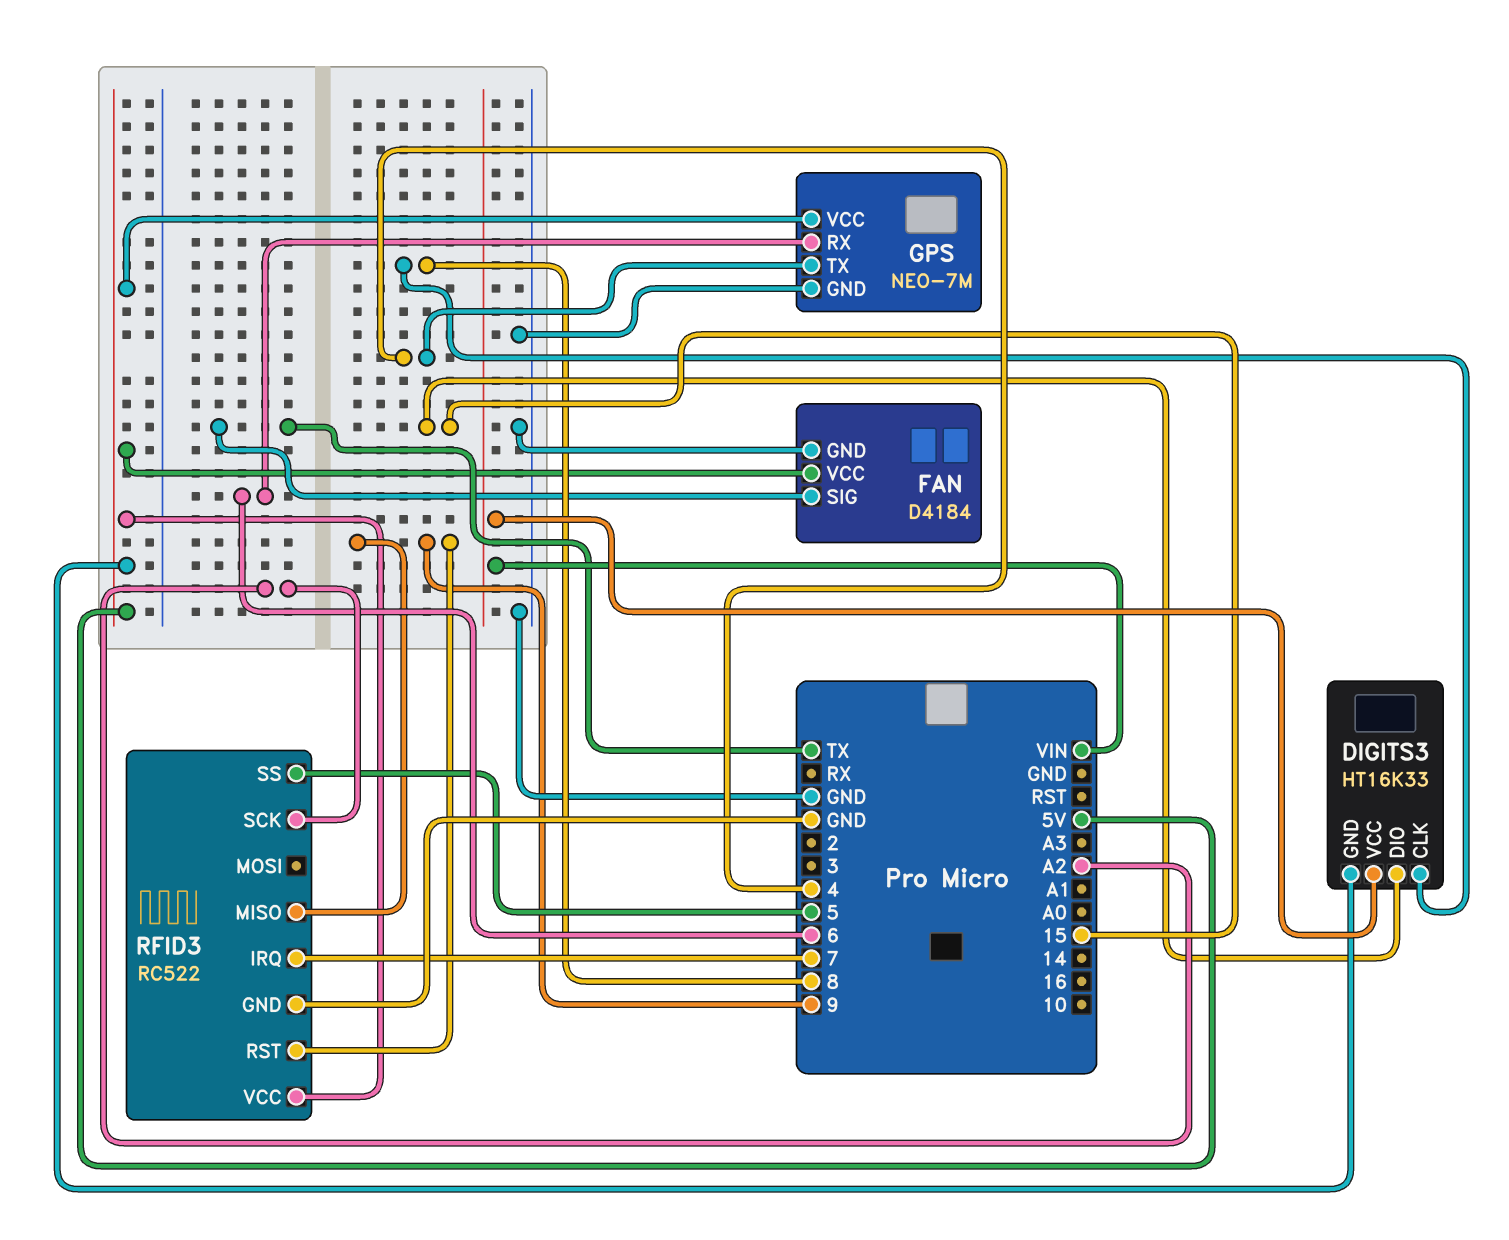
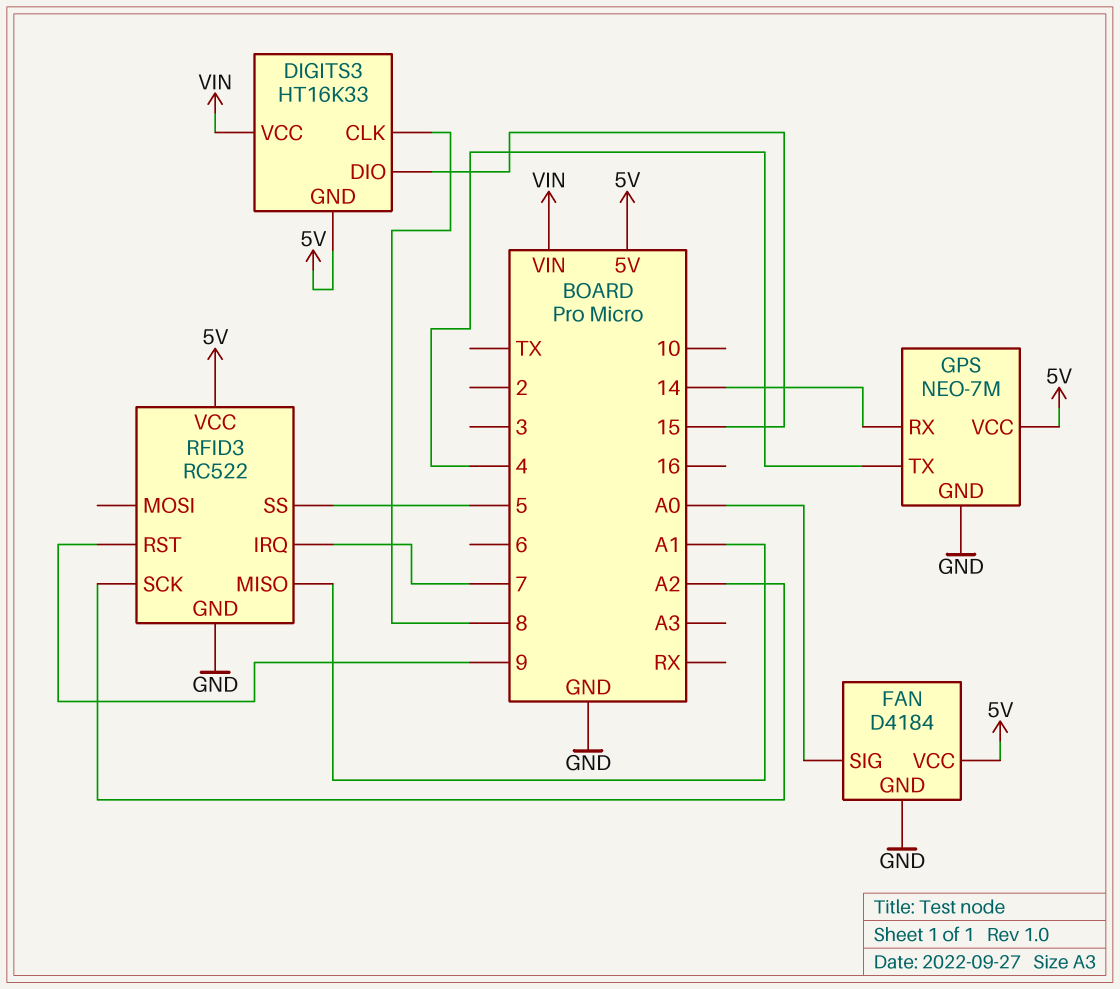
FAN pin SIG: TX -> A0
GPS pin RX: 6 -> 14
RFID3 pin MISO: 9 -> A1

